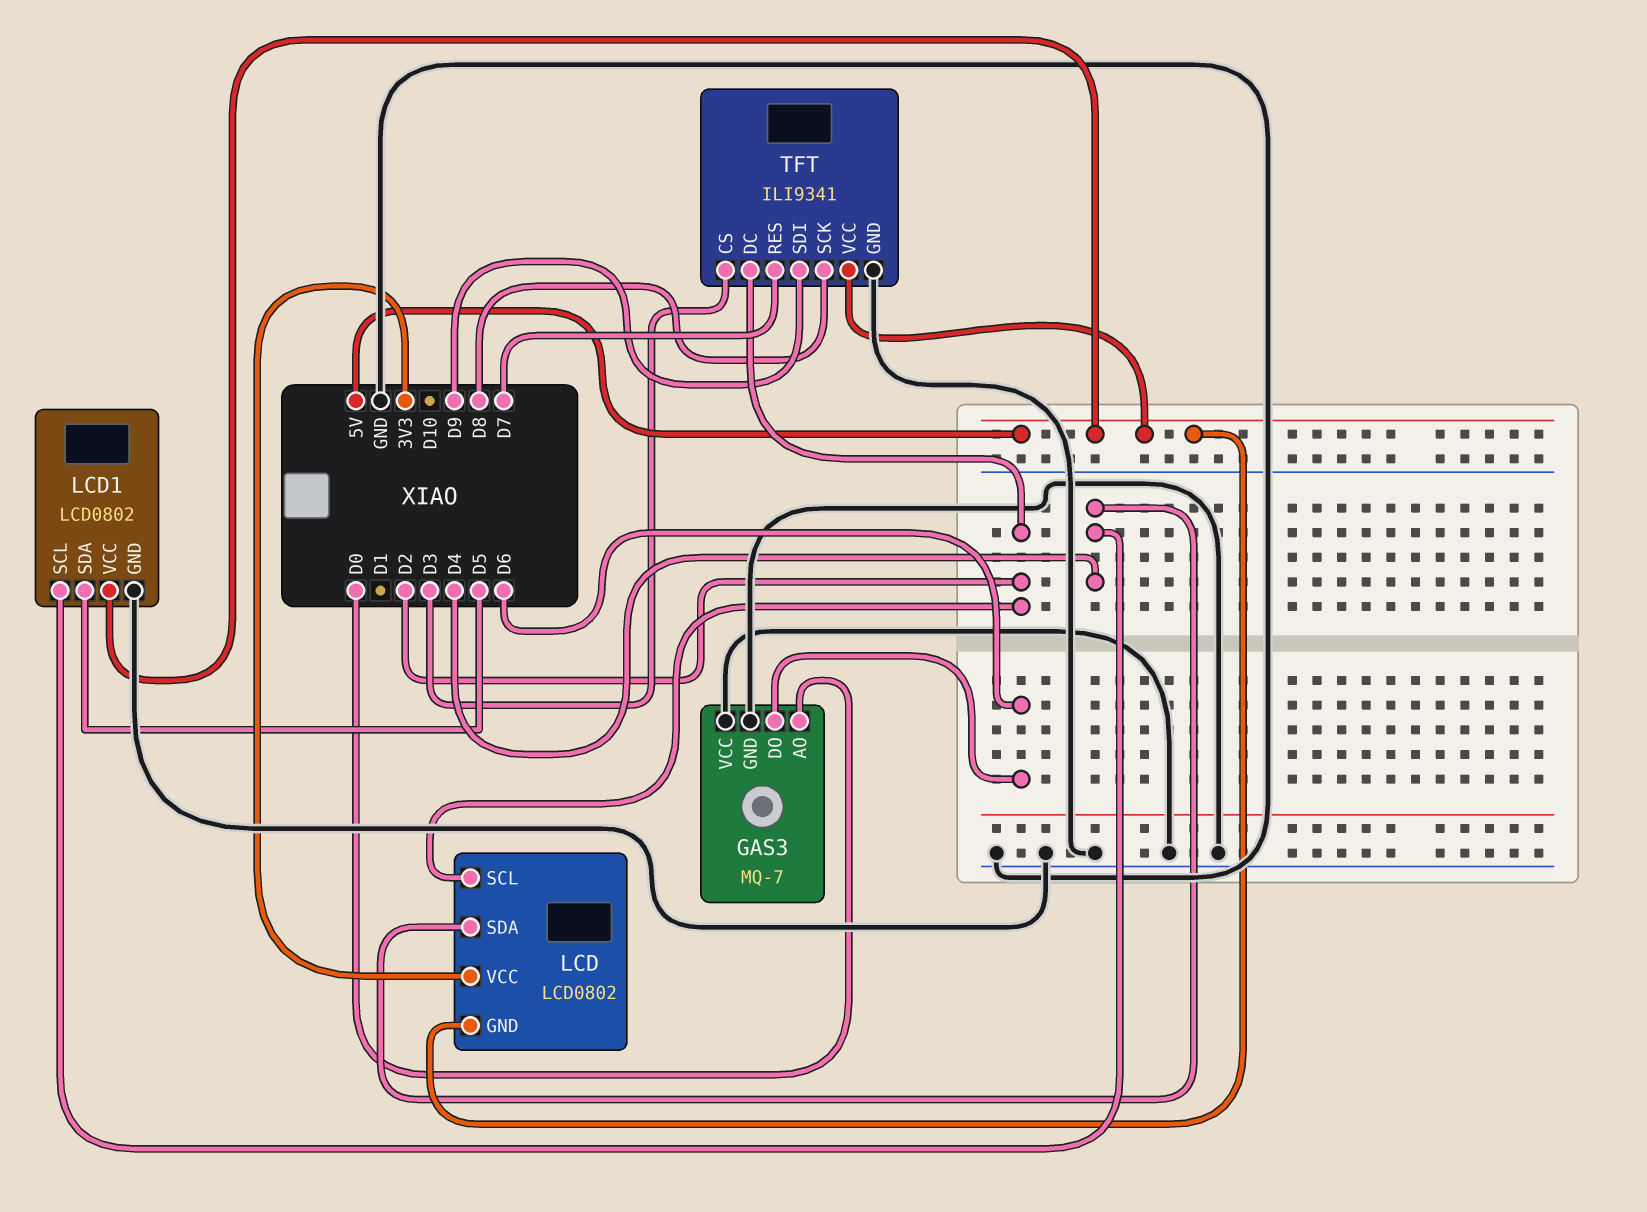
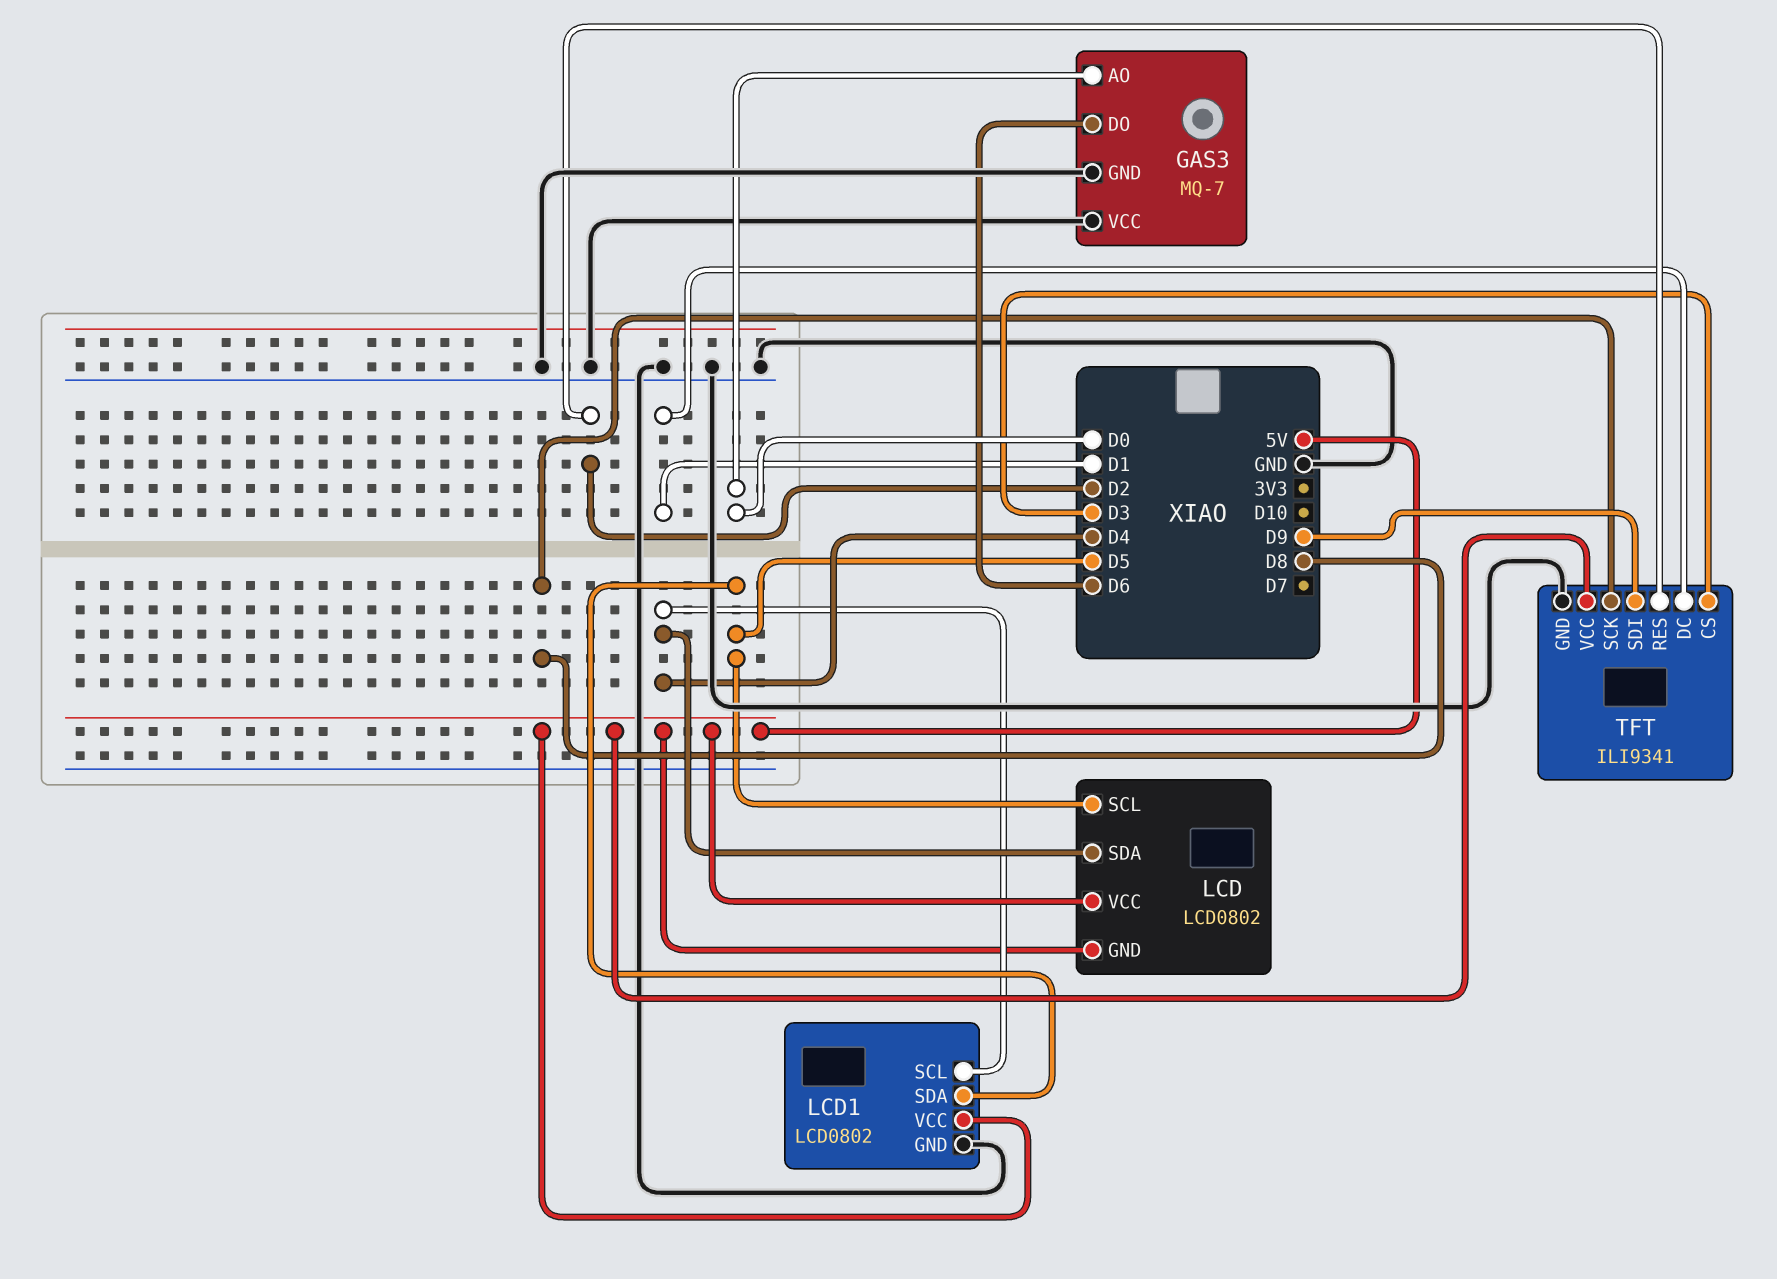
LCD pin SCL: D2 -> D5
LCD pin VCC: 3V3 -> 5V
TFT pin DC: D2 -> D1
TFT pin RES: D7 -> D2

